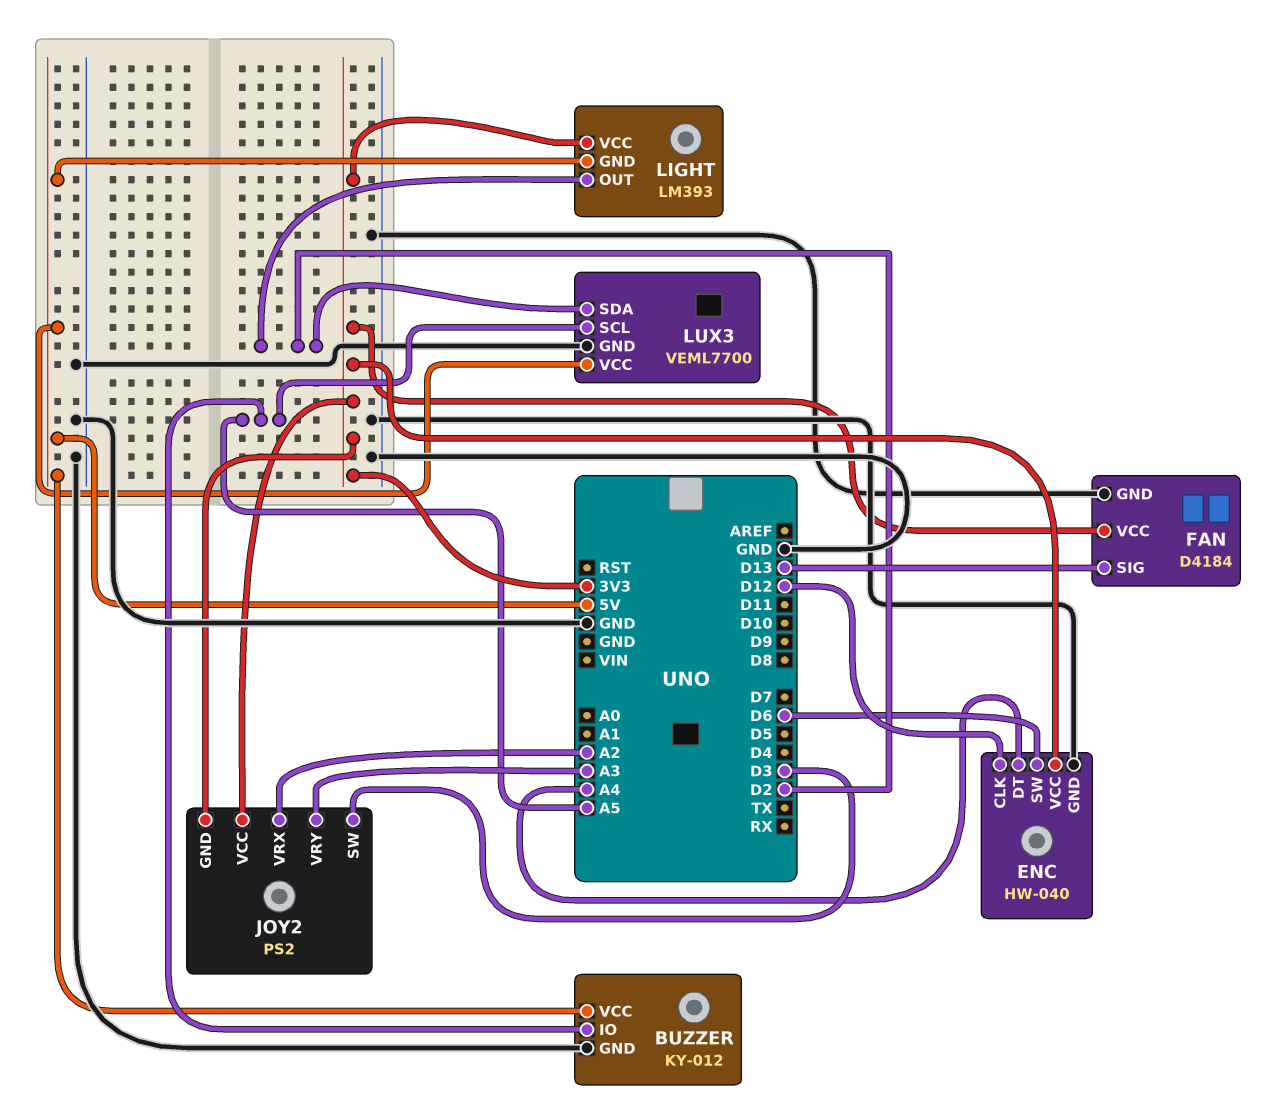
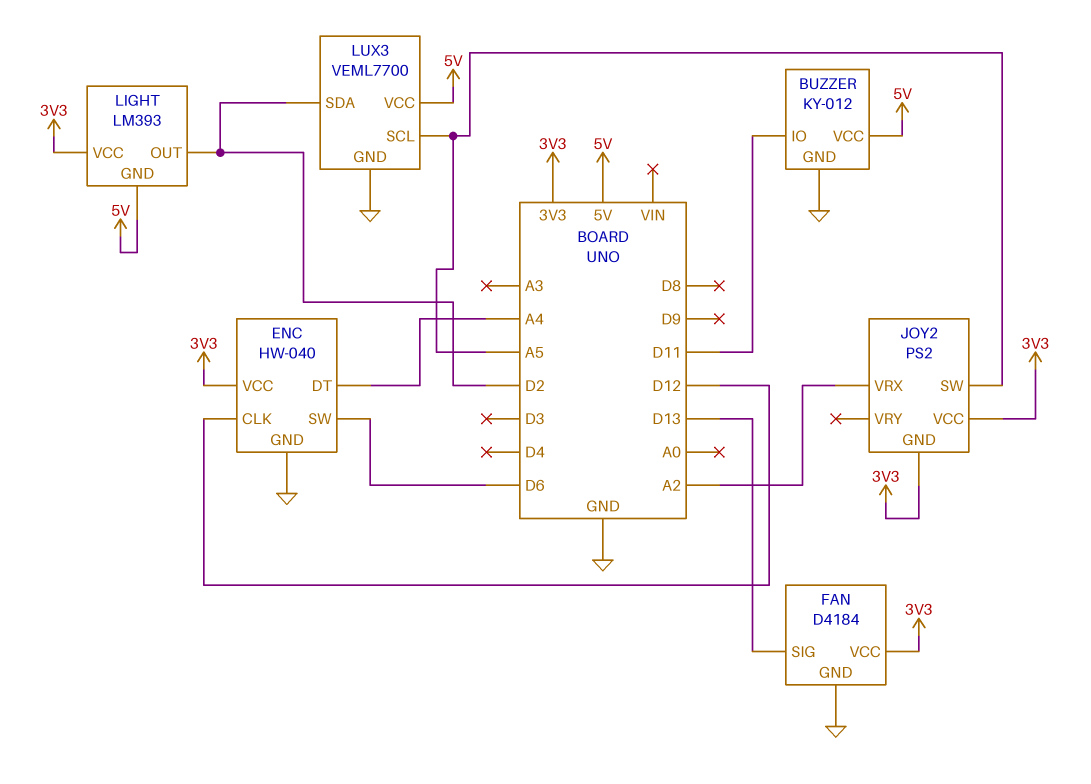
BUZZER pin IO: A5 -> D11
JOY2 pin SW: D3 -> A5
JOY2 pin VRY: A3 -> none

